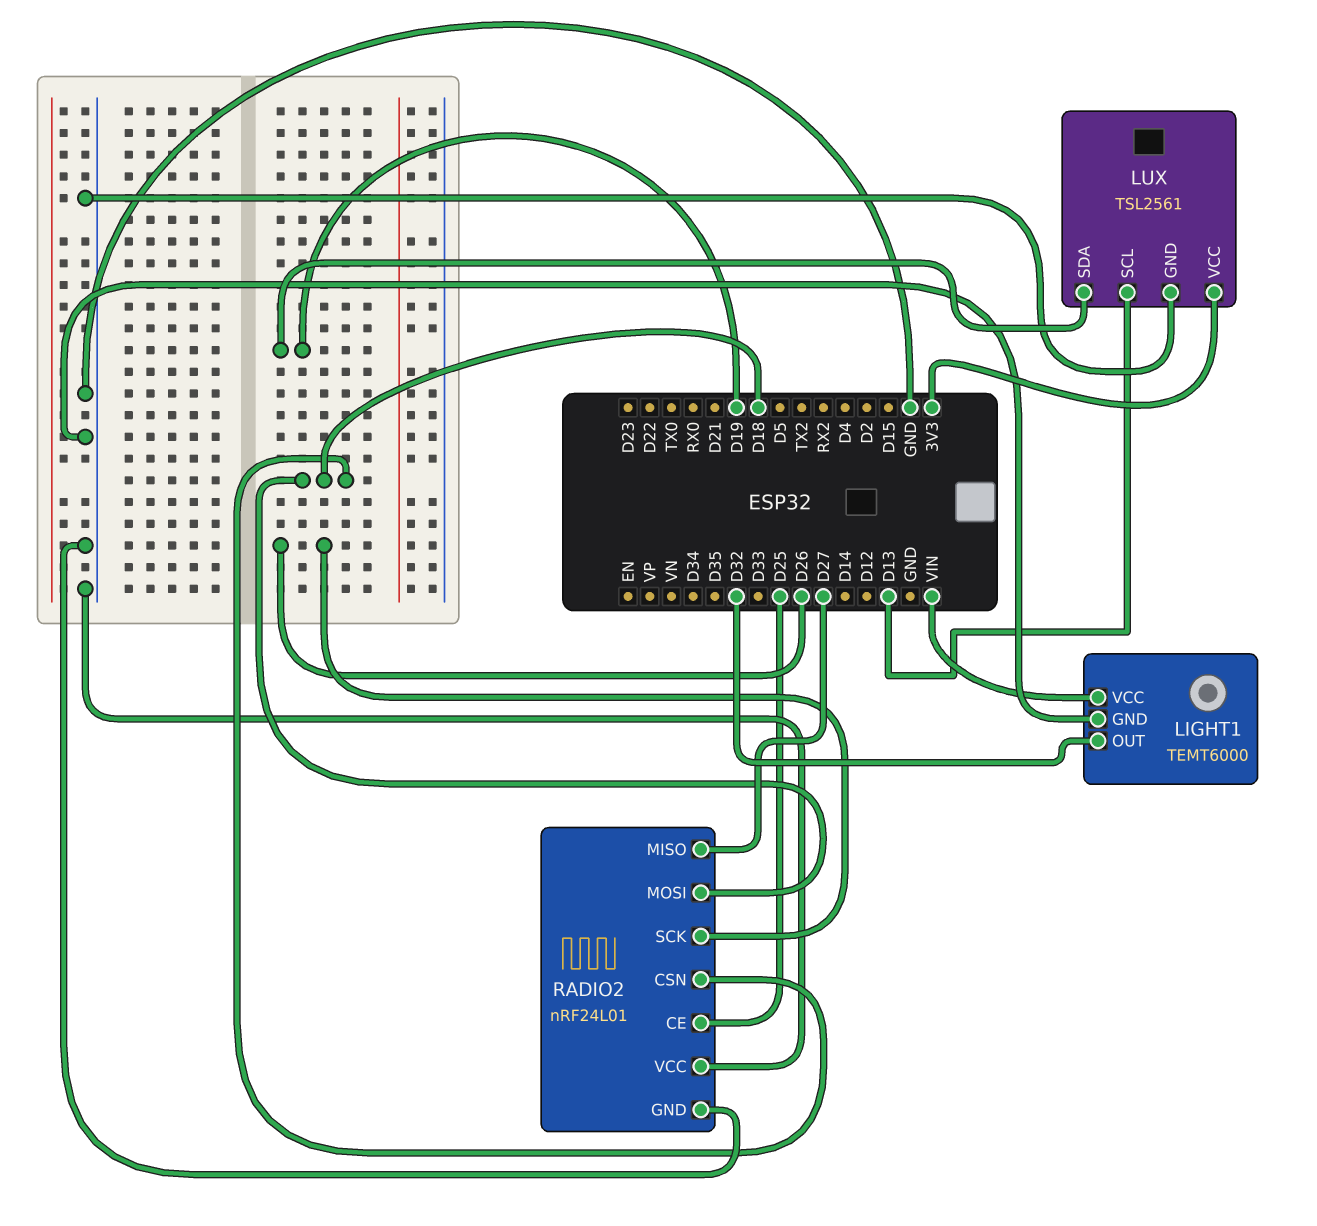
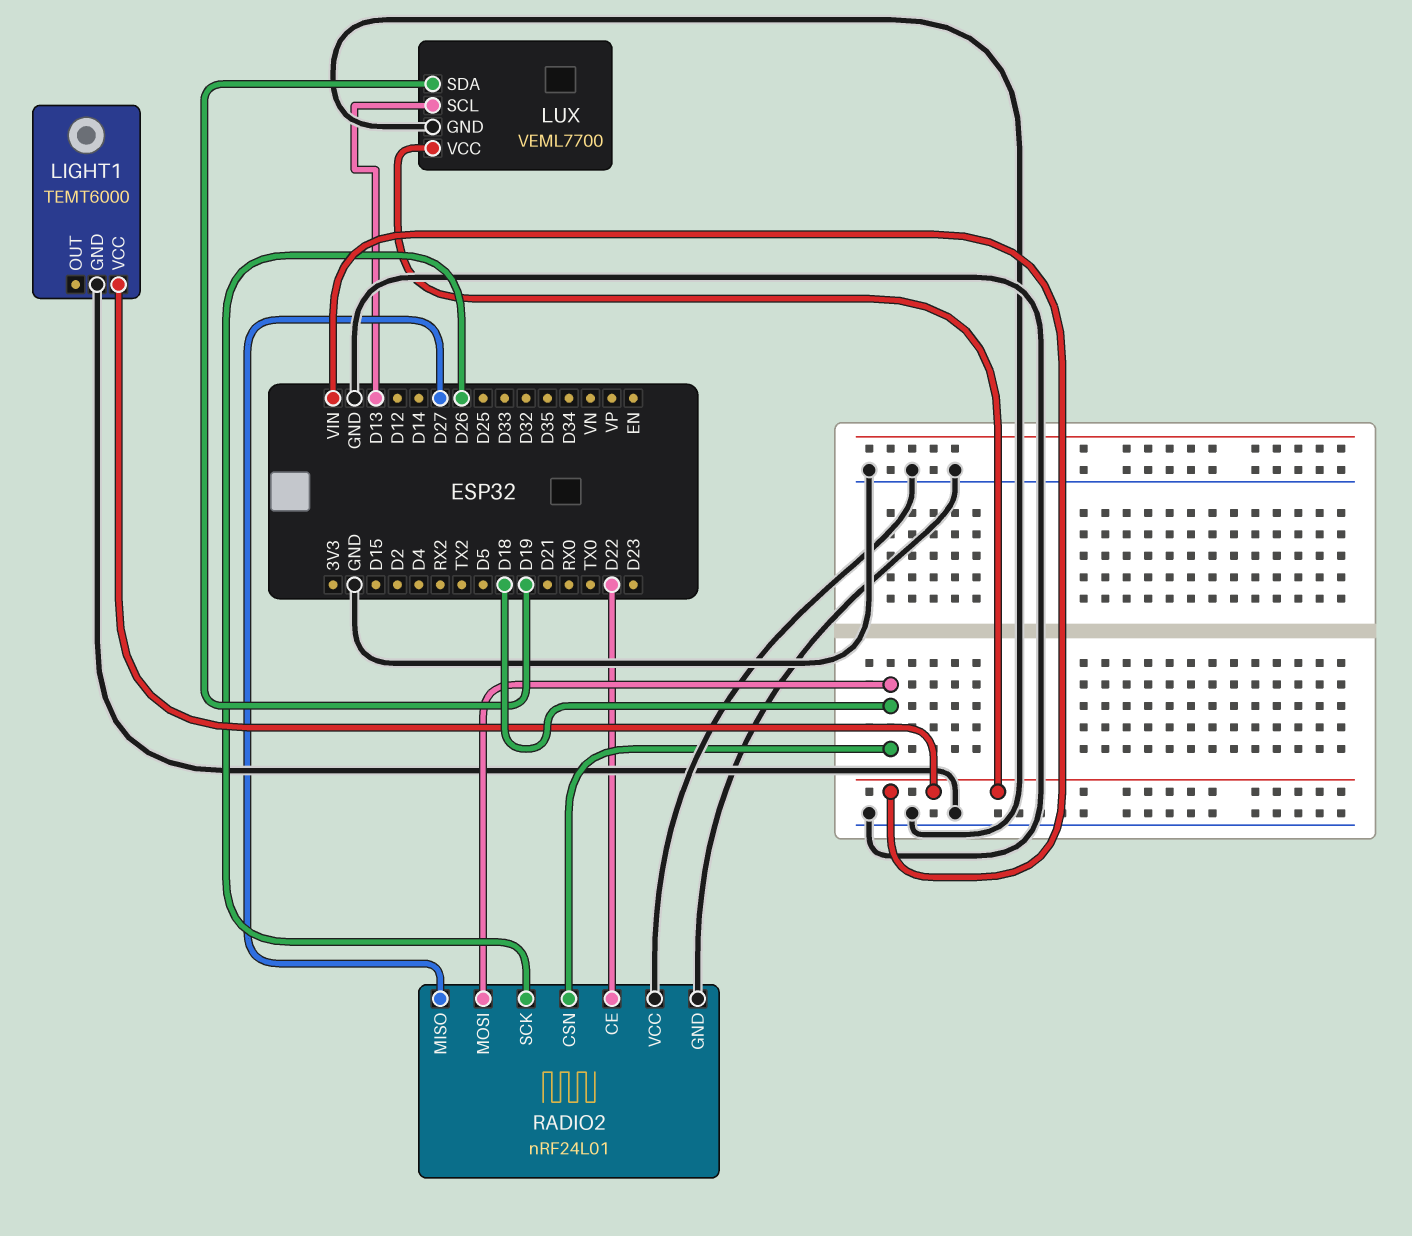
LIGHT1 pin OUT: D32 -> none
LUX: TSL2561 -> VEML7700
LUX pin VCC: 3V3 -> VIN
RADIO2 pin CE: D25 -> D22

